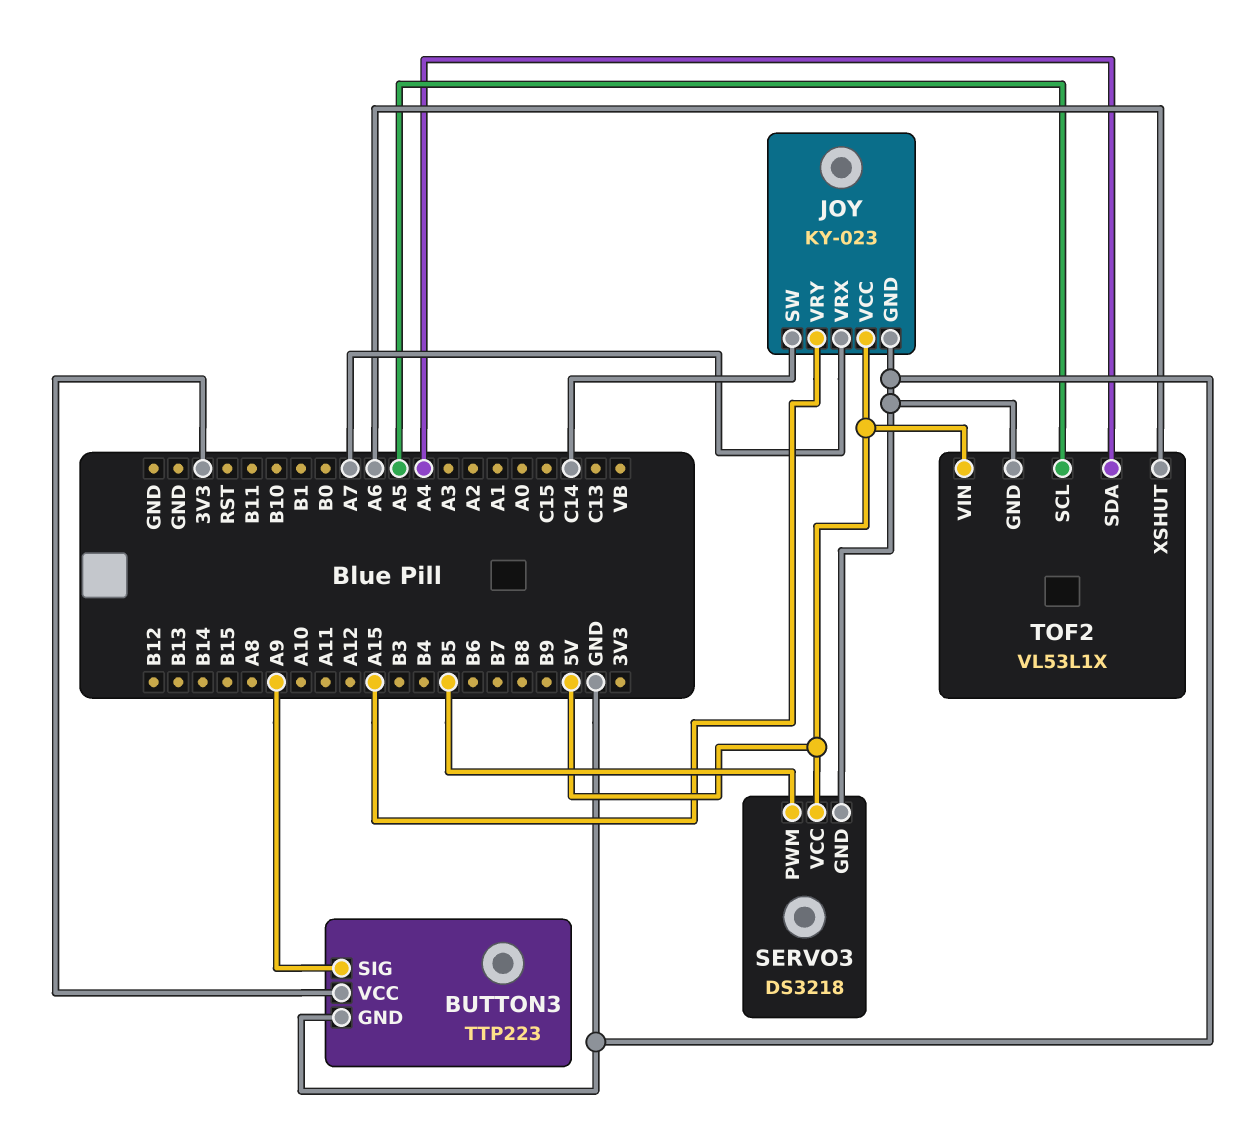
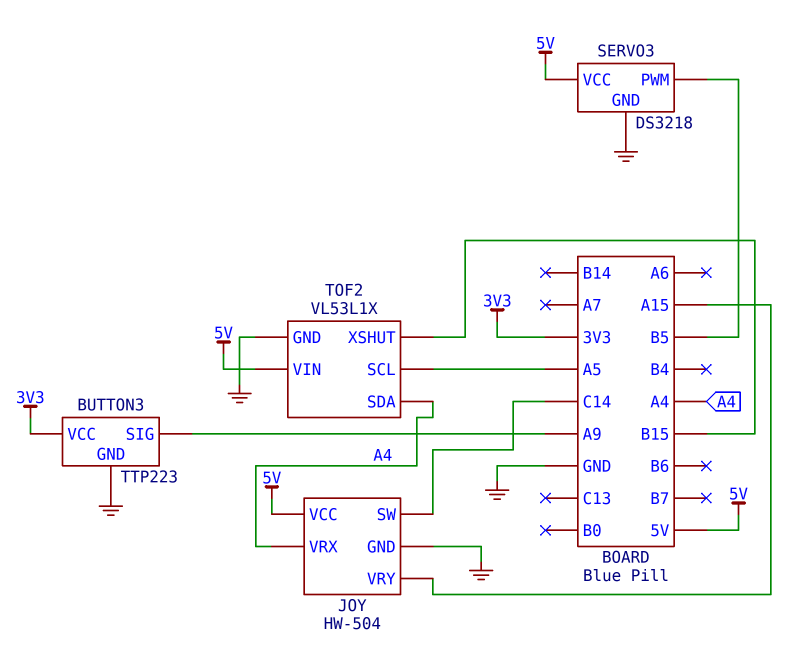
JOY: KY-023 -> HW-504
JOY pin VRX: A7 -> A4
TOF2 pin XSHUT: A6 -> B15

